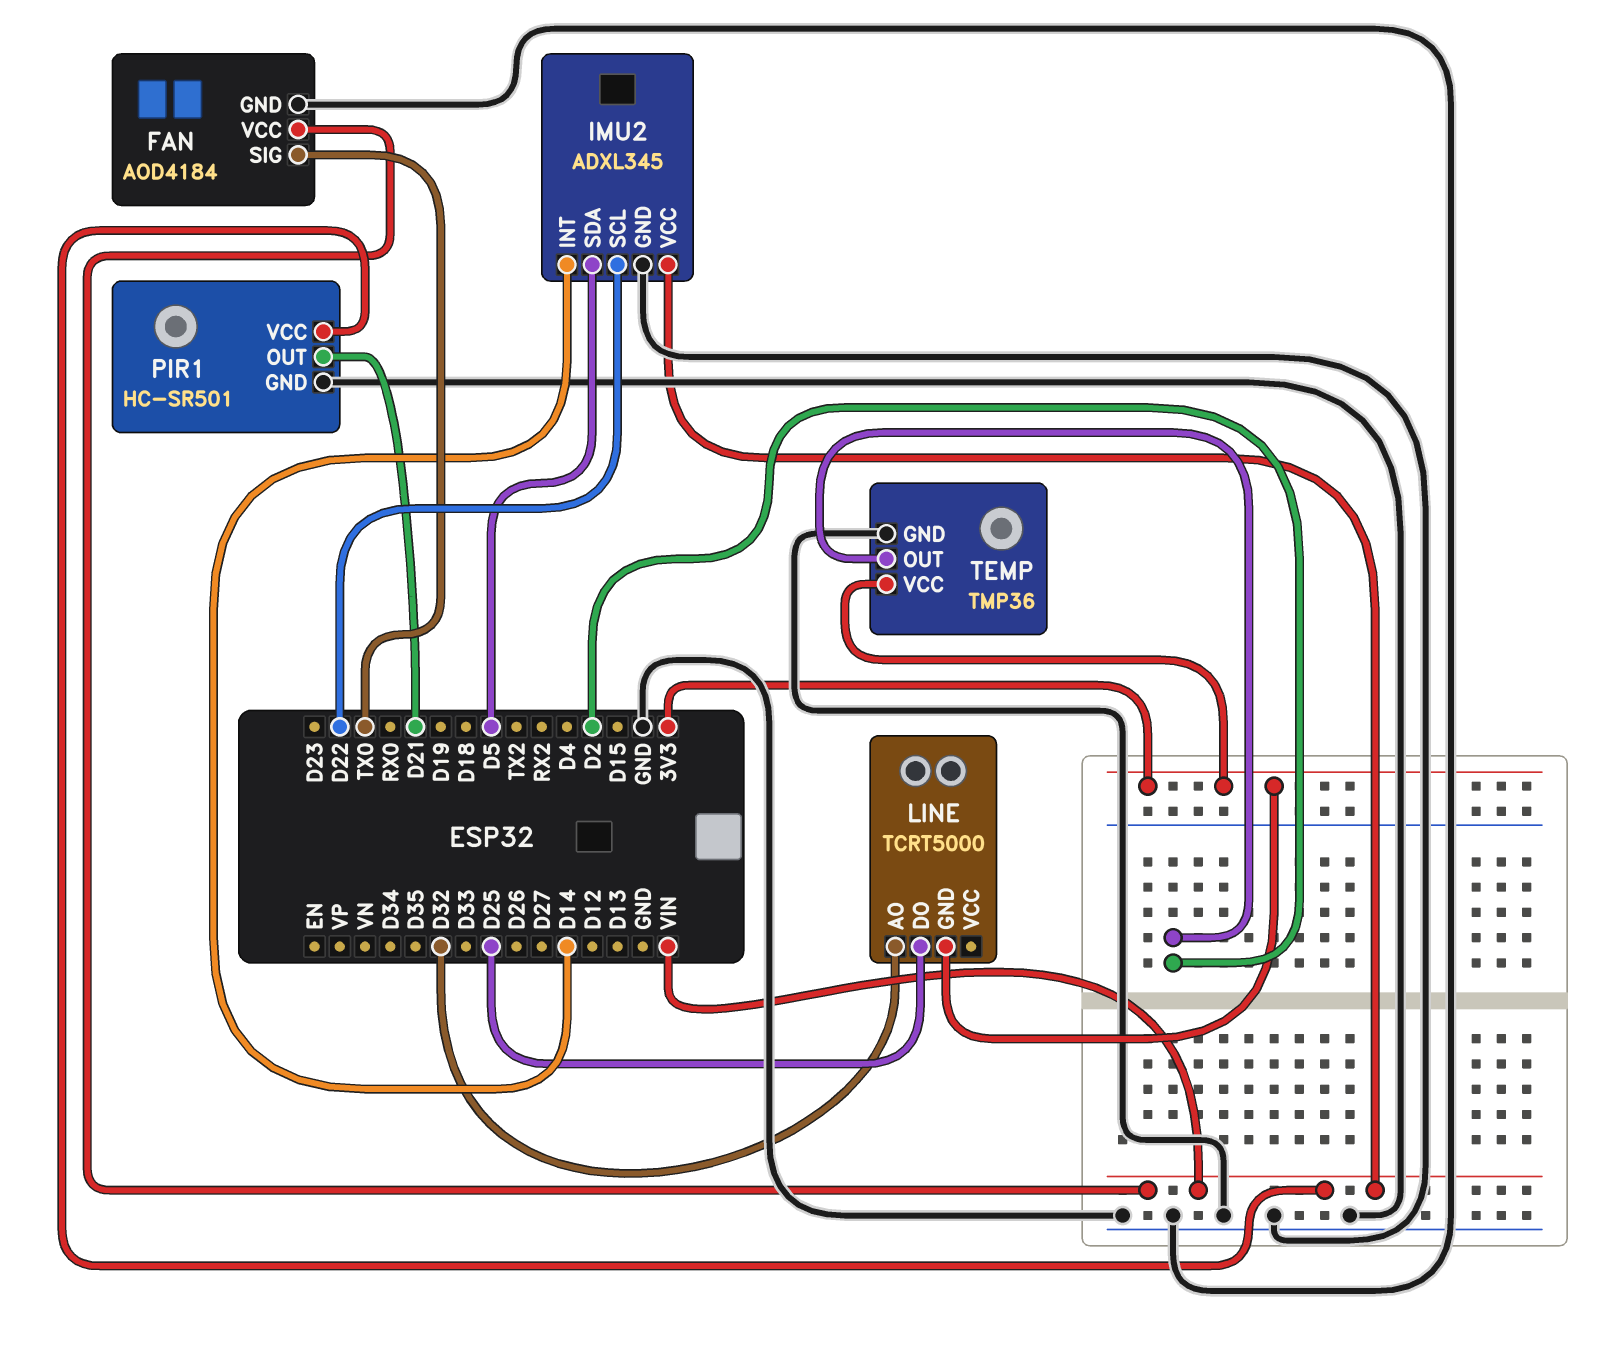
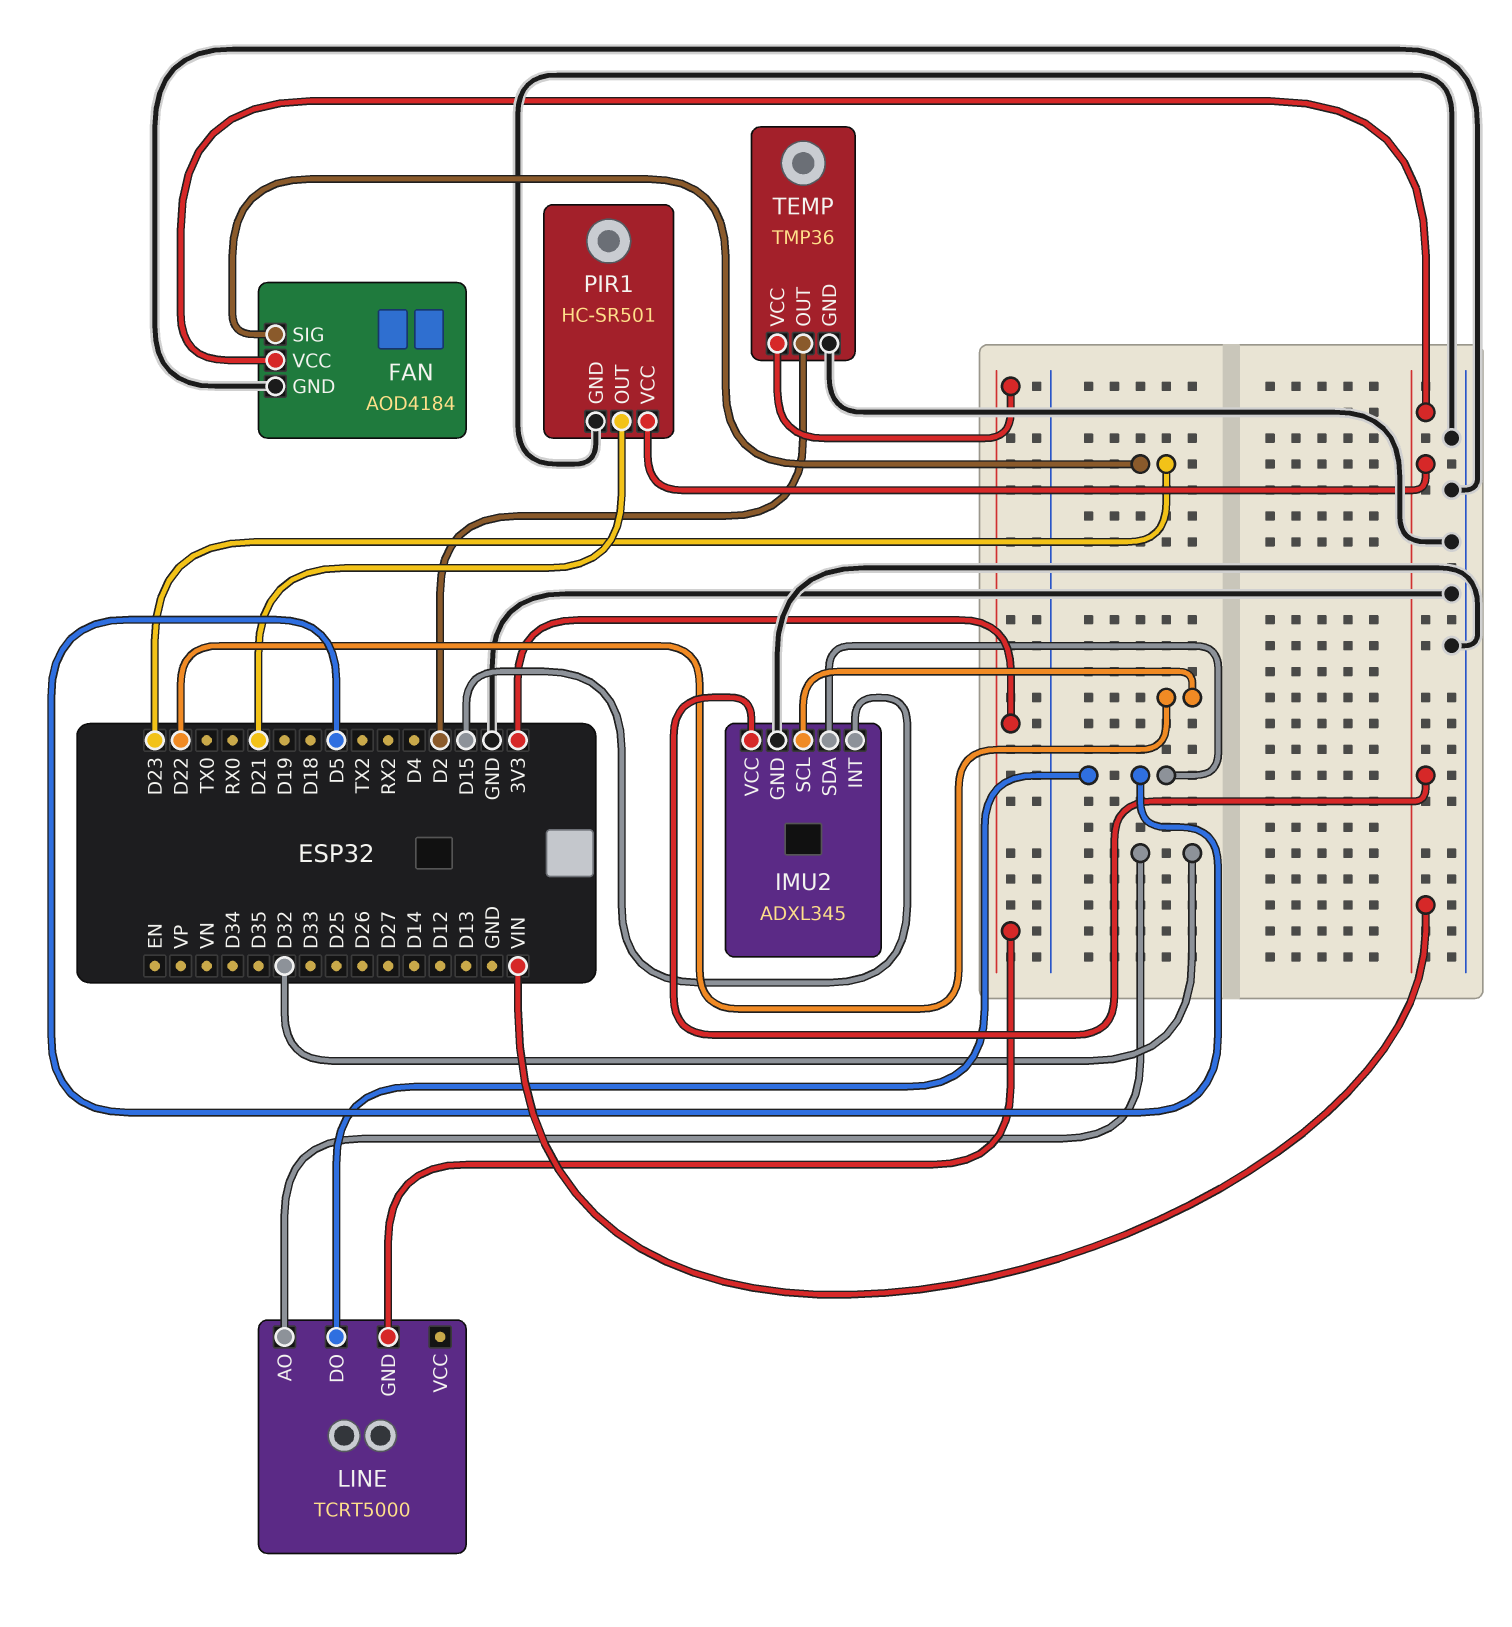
FAN pin SIG: TX0 -> D23
IMU2 pin INT: D14 -> D15
LINE pin DO: D25 -> D5

